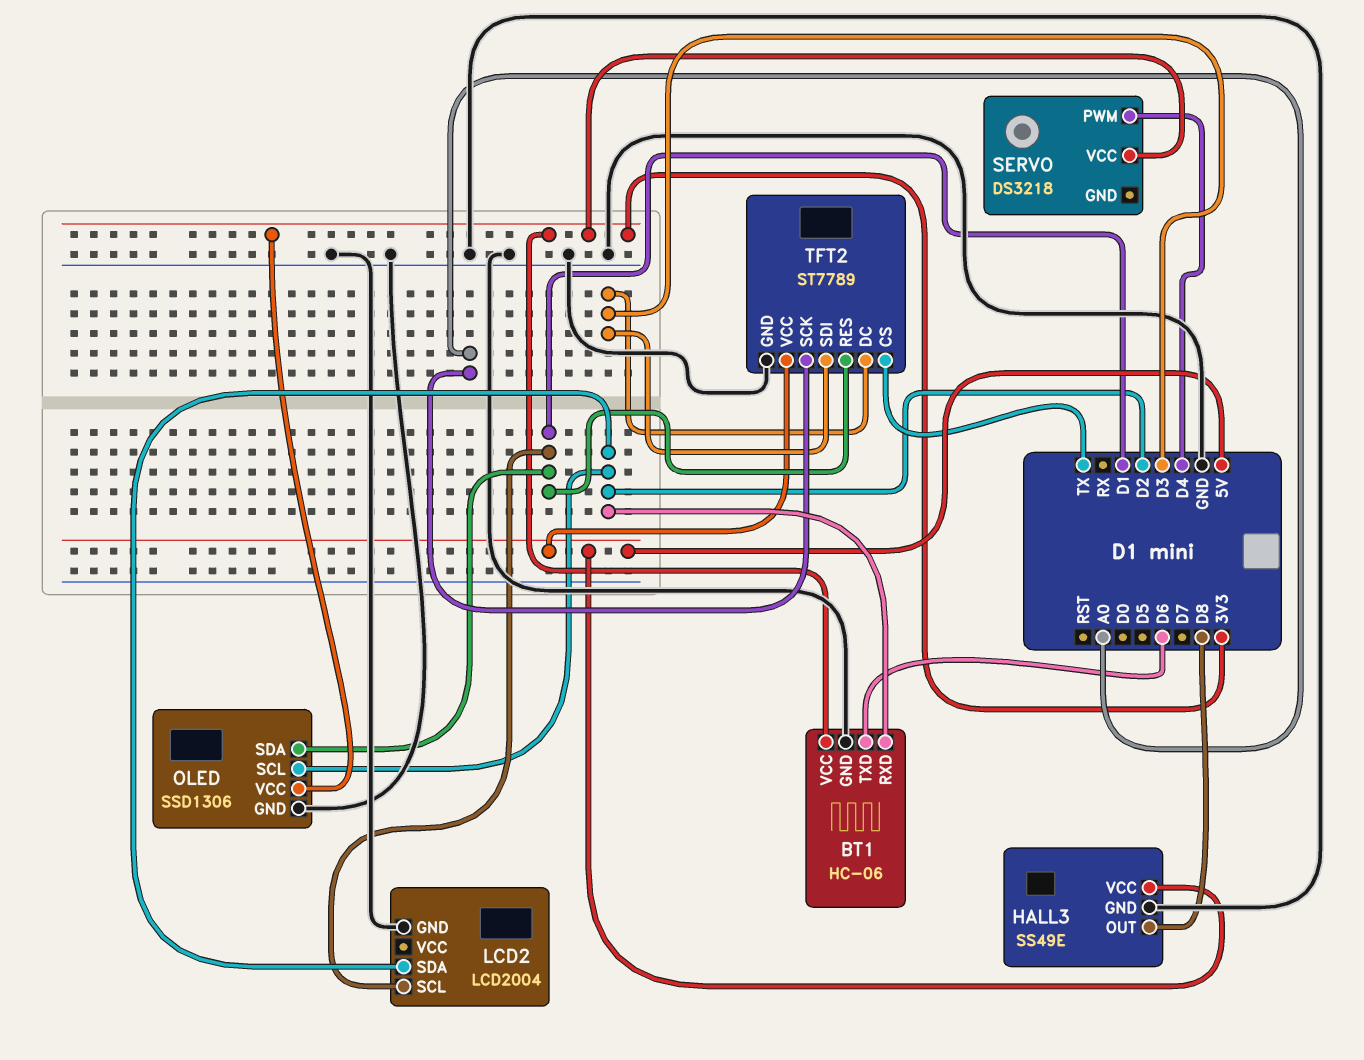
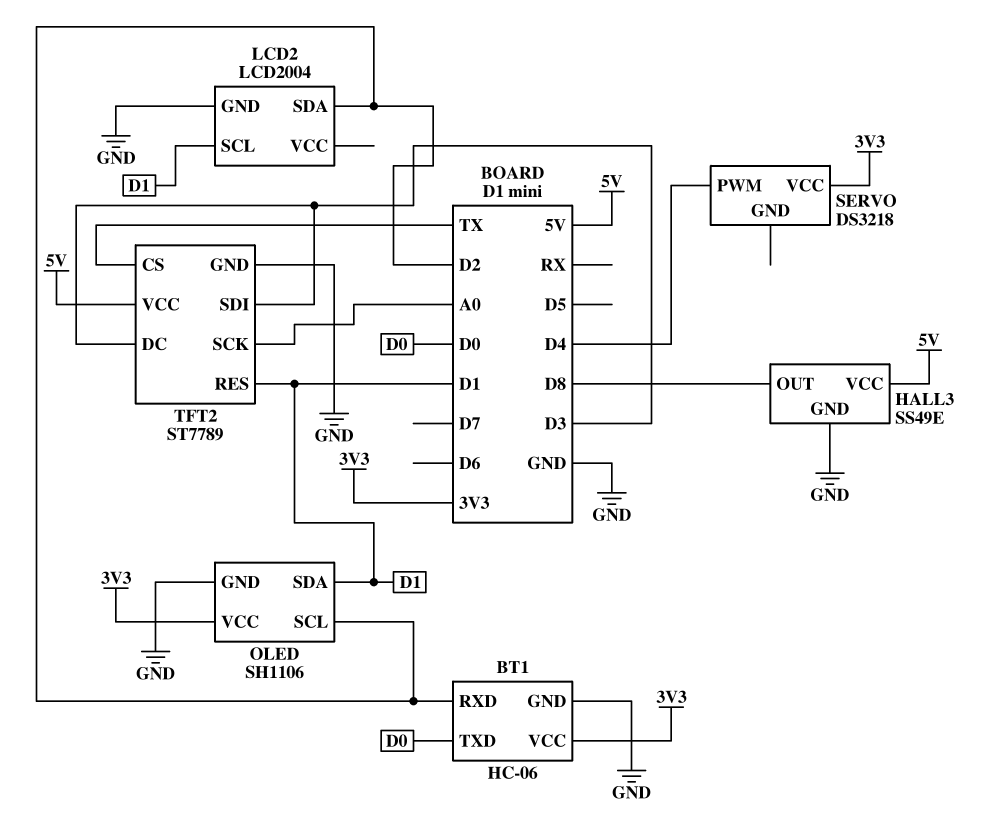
BT1 pin TXD: D6 -> D0
OLED: SSD1306 -> SH1106

